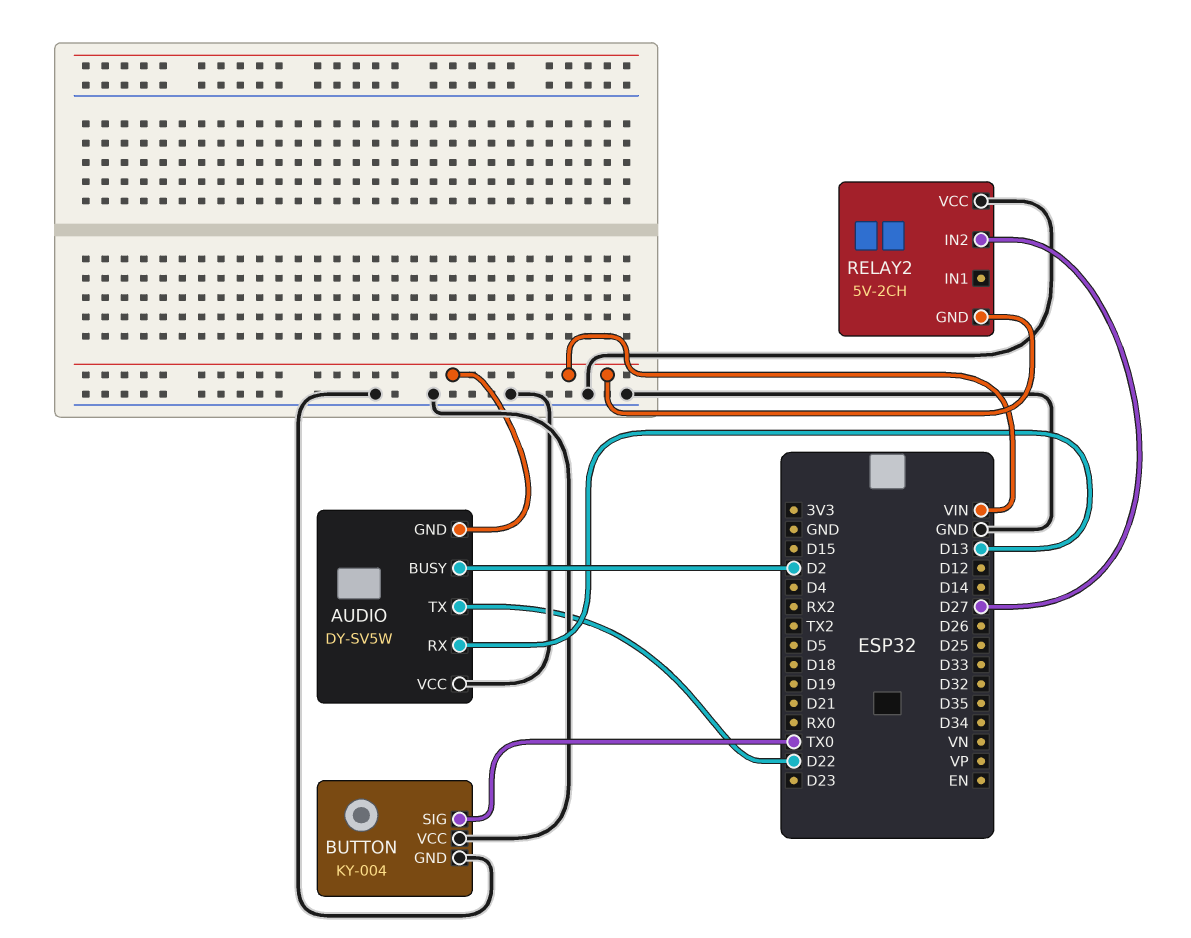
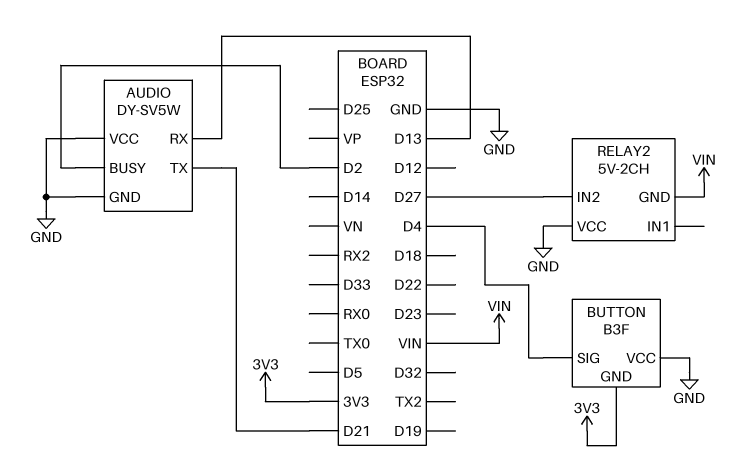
AUDIO pin GND: VIN -> GND
AUDIO pin TX: D22 -> D21
BUTTON: KY-004 -> B3F
BUTTON pin GND: GND -> 3V3
BUTTON pin SIG: TX0 -> D4

